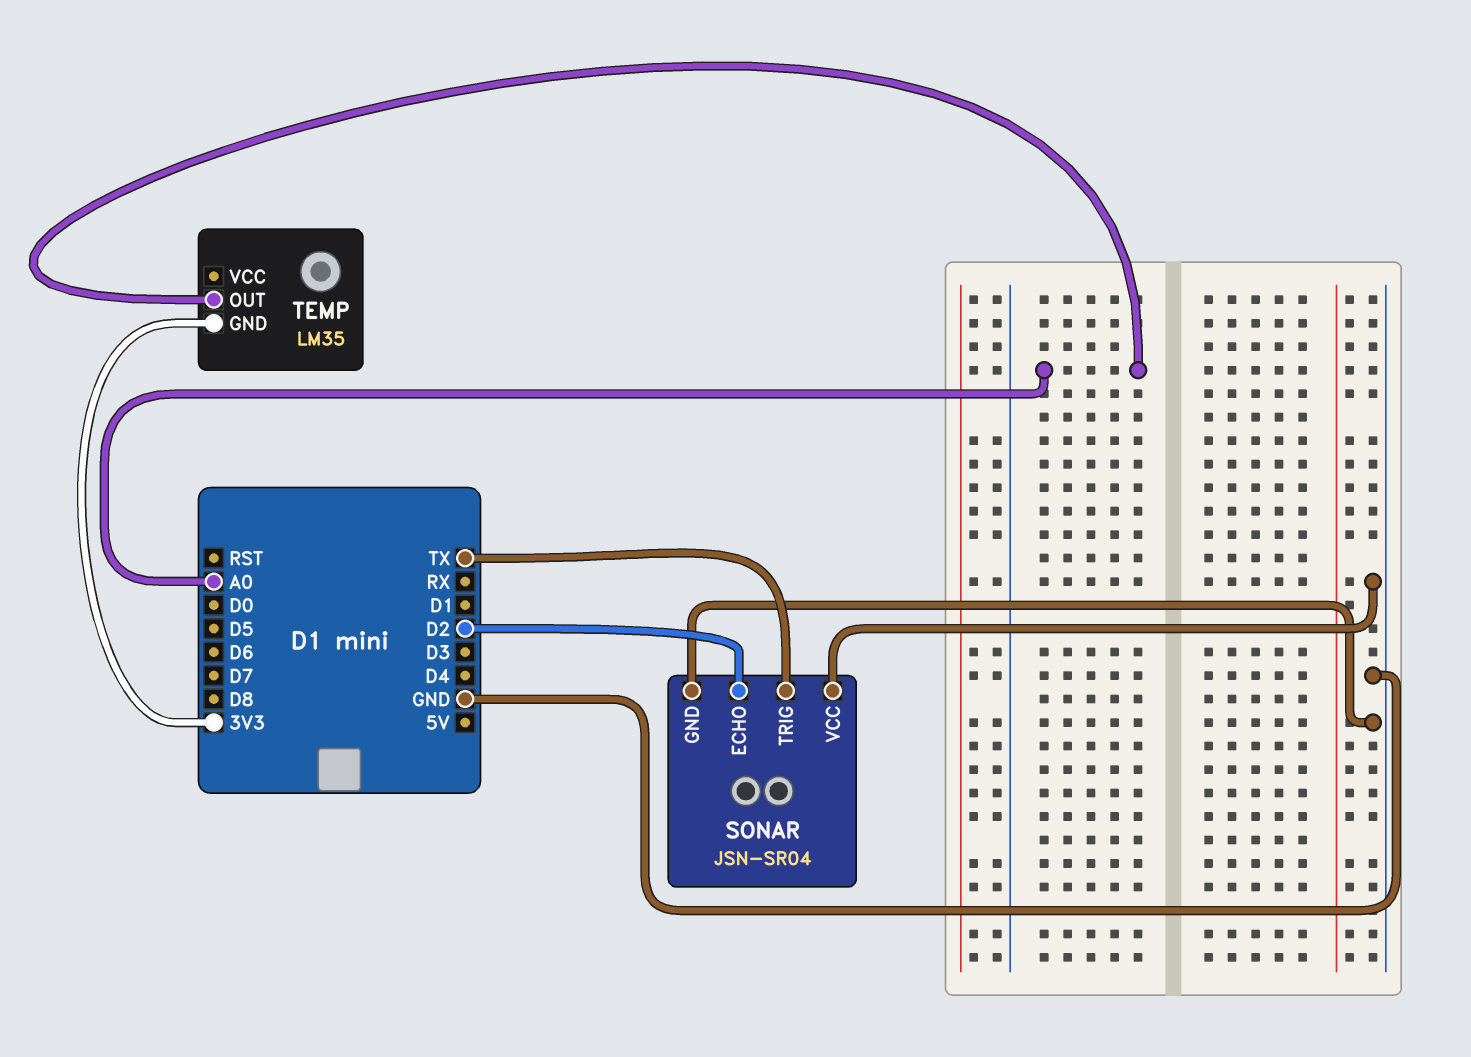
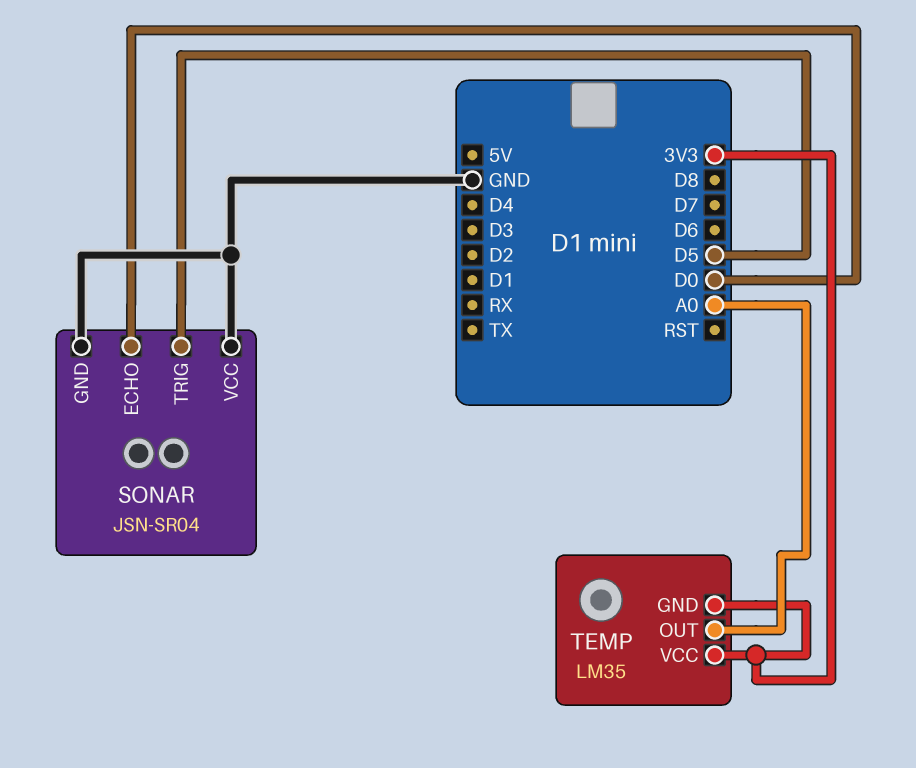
SONAR pin ECHO: D2 -> D0
SONAR pin TRIG: TX -> D5
TEMP pin VCC: none -> 3V3

